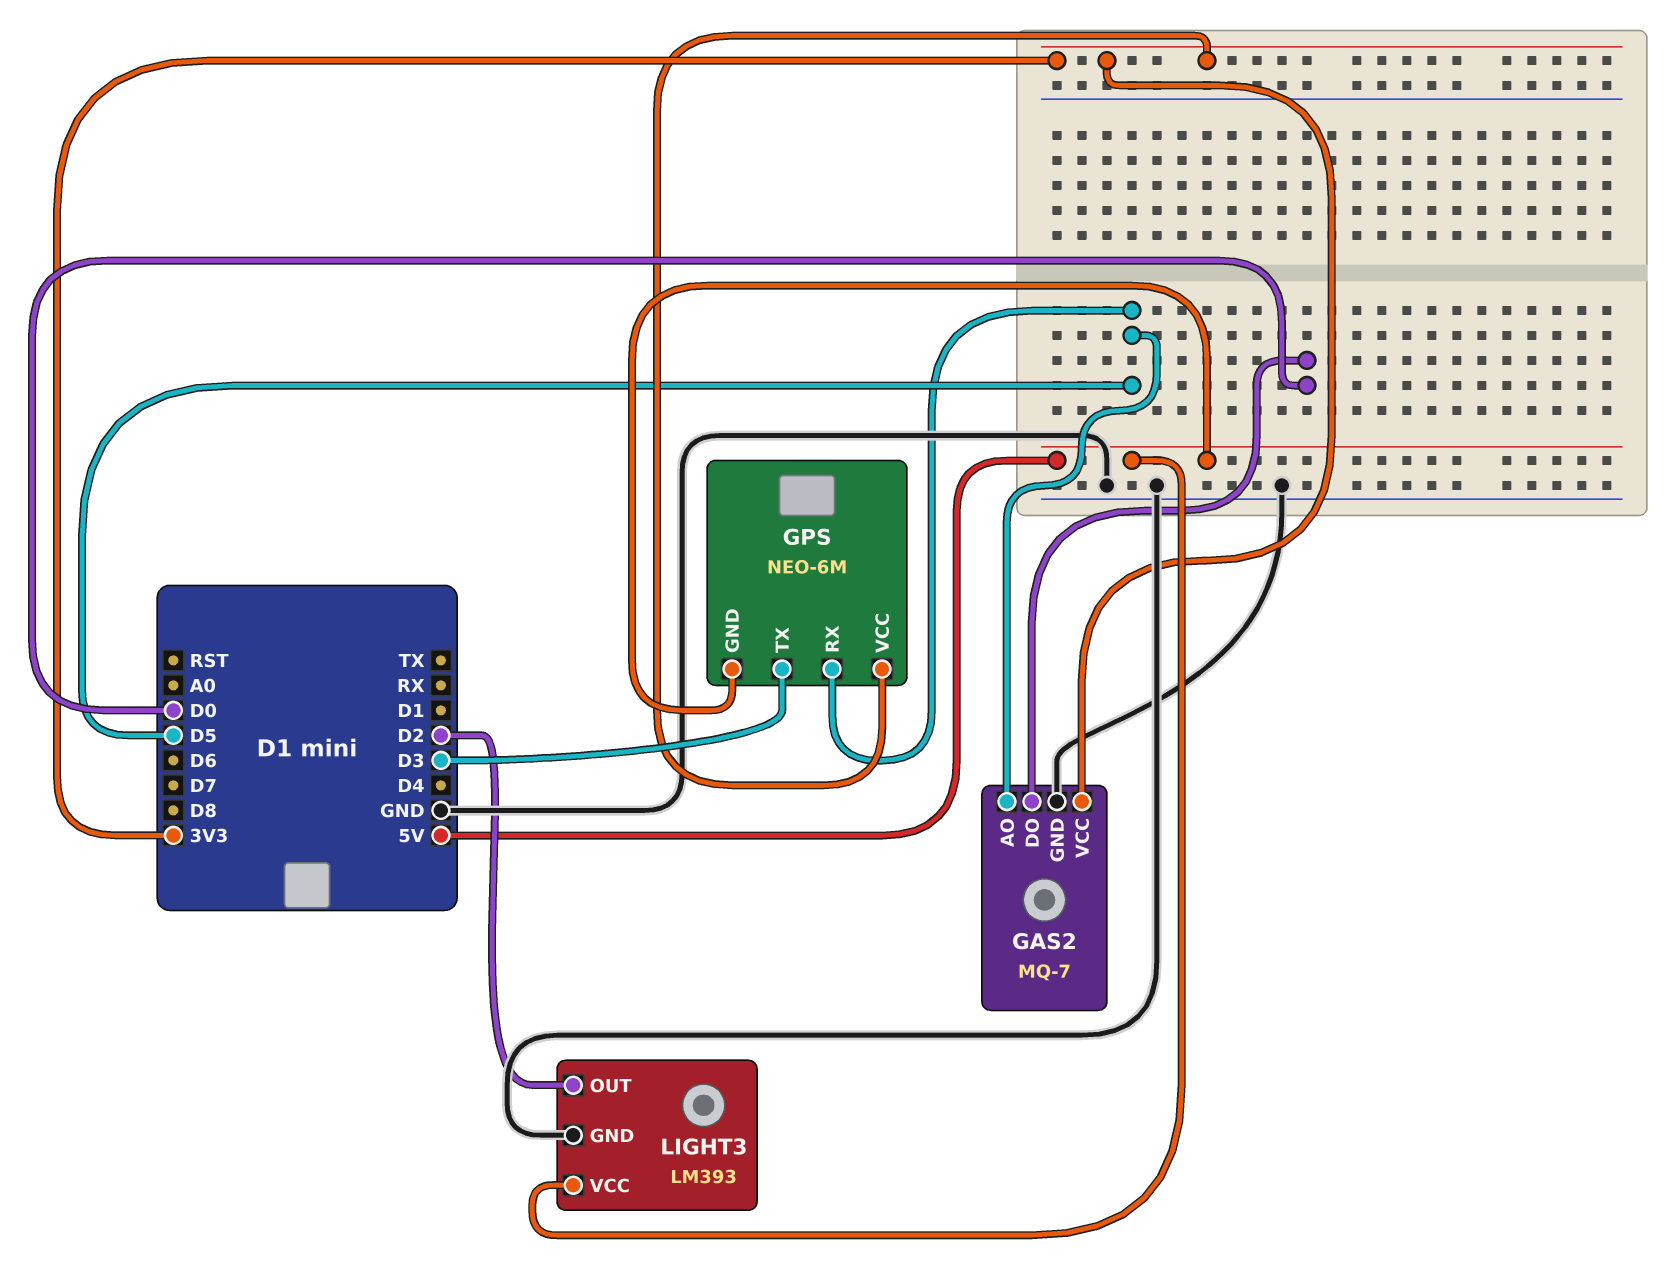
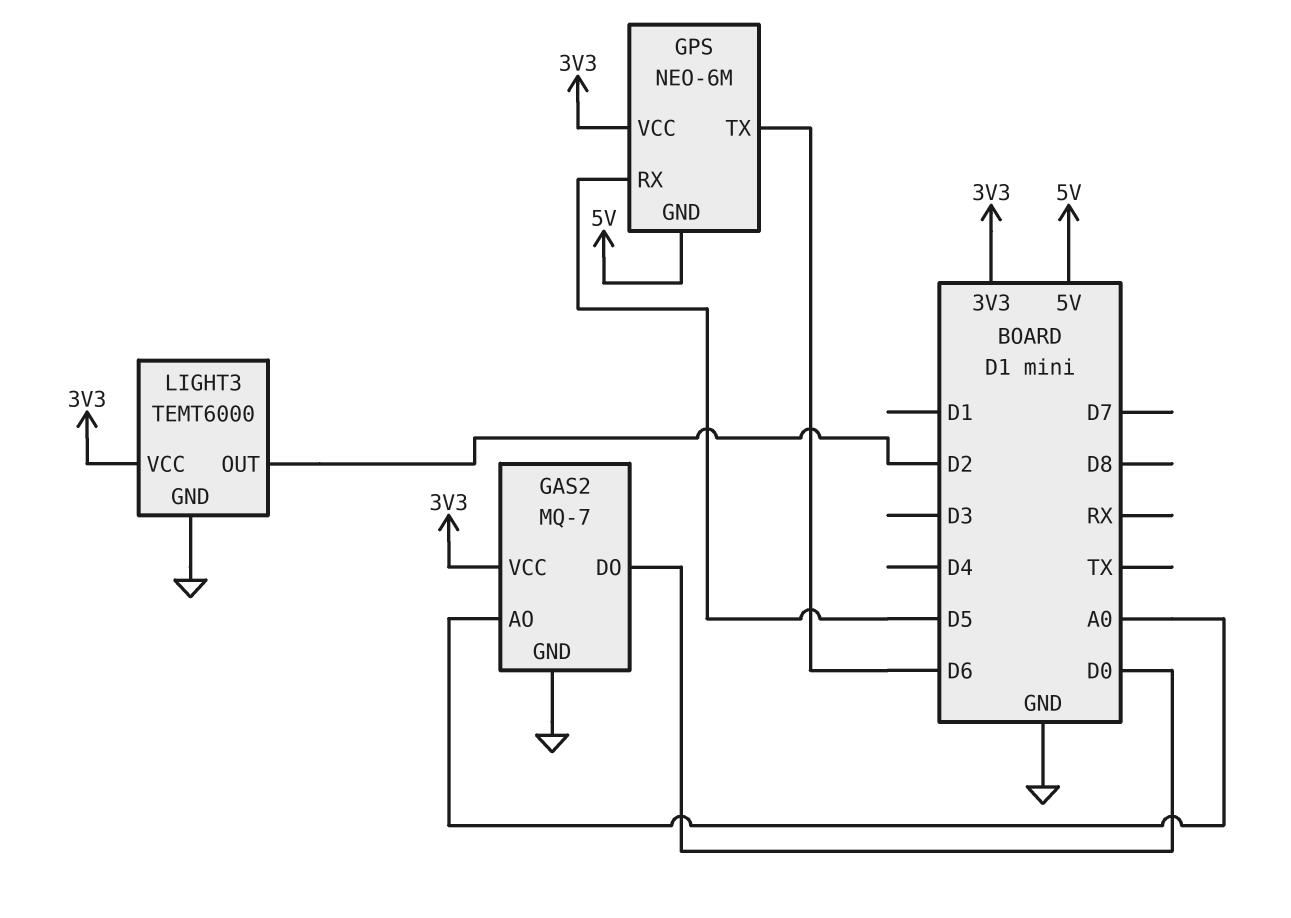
GAS2 pin AO: D5 -> A0
GPS pin TX: D3 -> D6
LIGHT3: LM393 -> TEMT6000
LIGHT3 pin VCC: 5V -> 3V3

